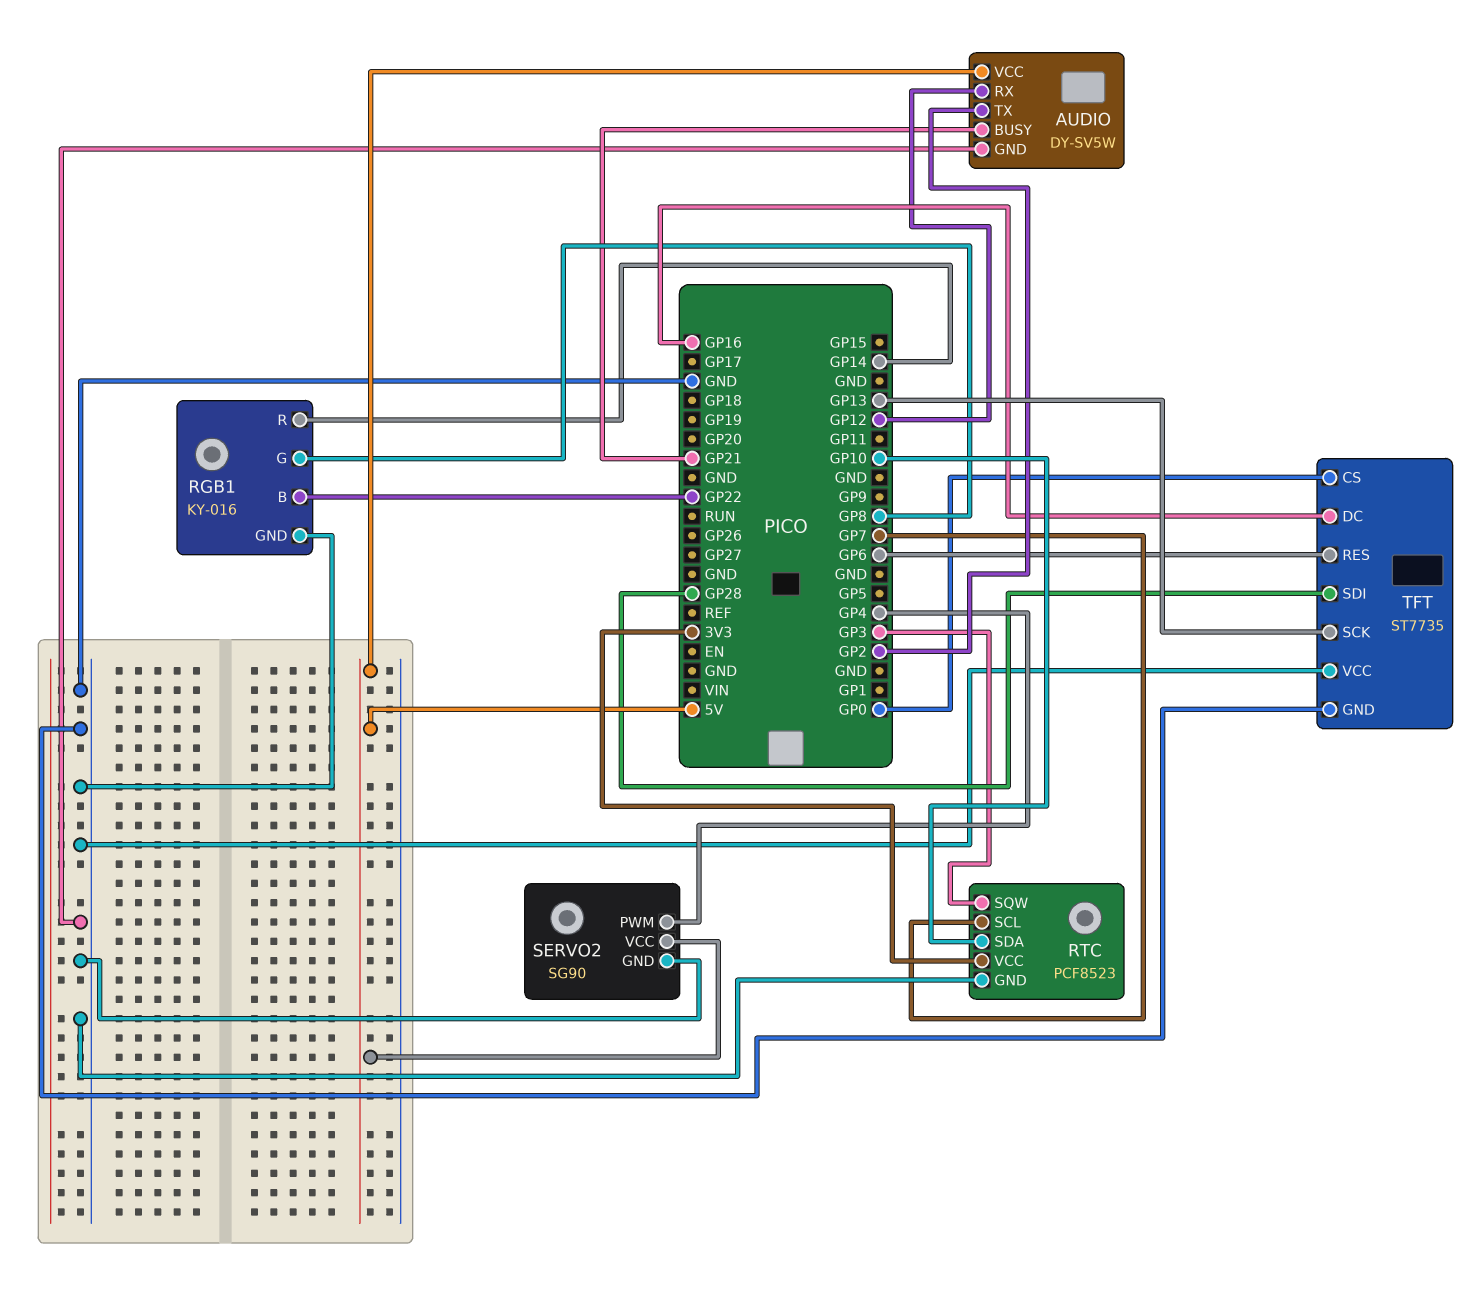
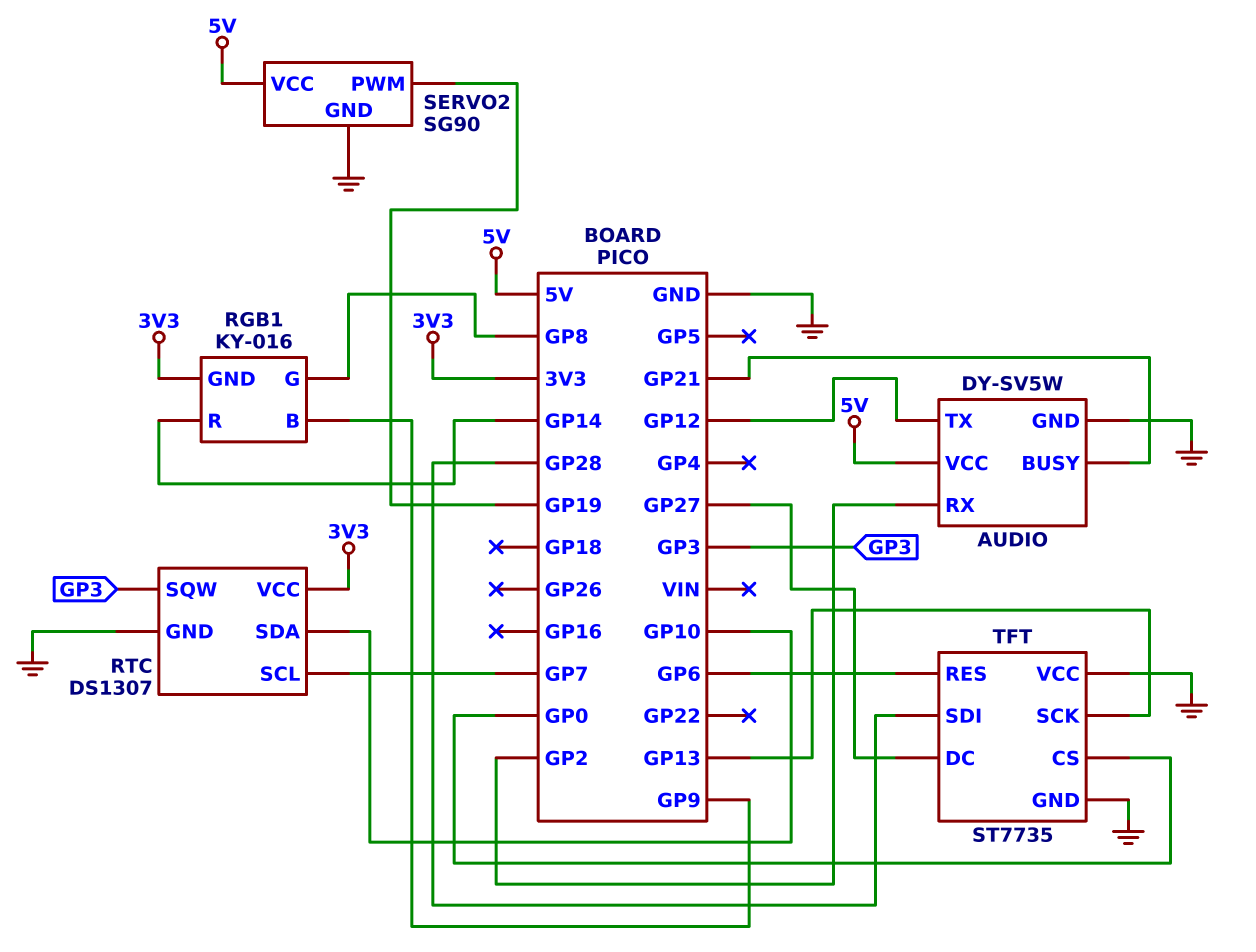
AUDIO pin RX: GP12 -> GP2
AUDIO pin TX: GP2 -> GP12
RGB1 pin B: GP22 -> GP9
RGB1 pin GND: GND -> 3V3
RTC: PCF8523 -> DS1307
SERVO2 pin PWM: GP4 -> GP19
TFT pin DC: GP16 -> GP27

